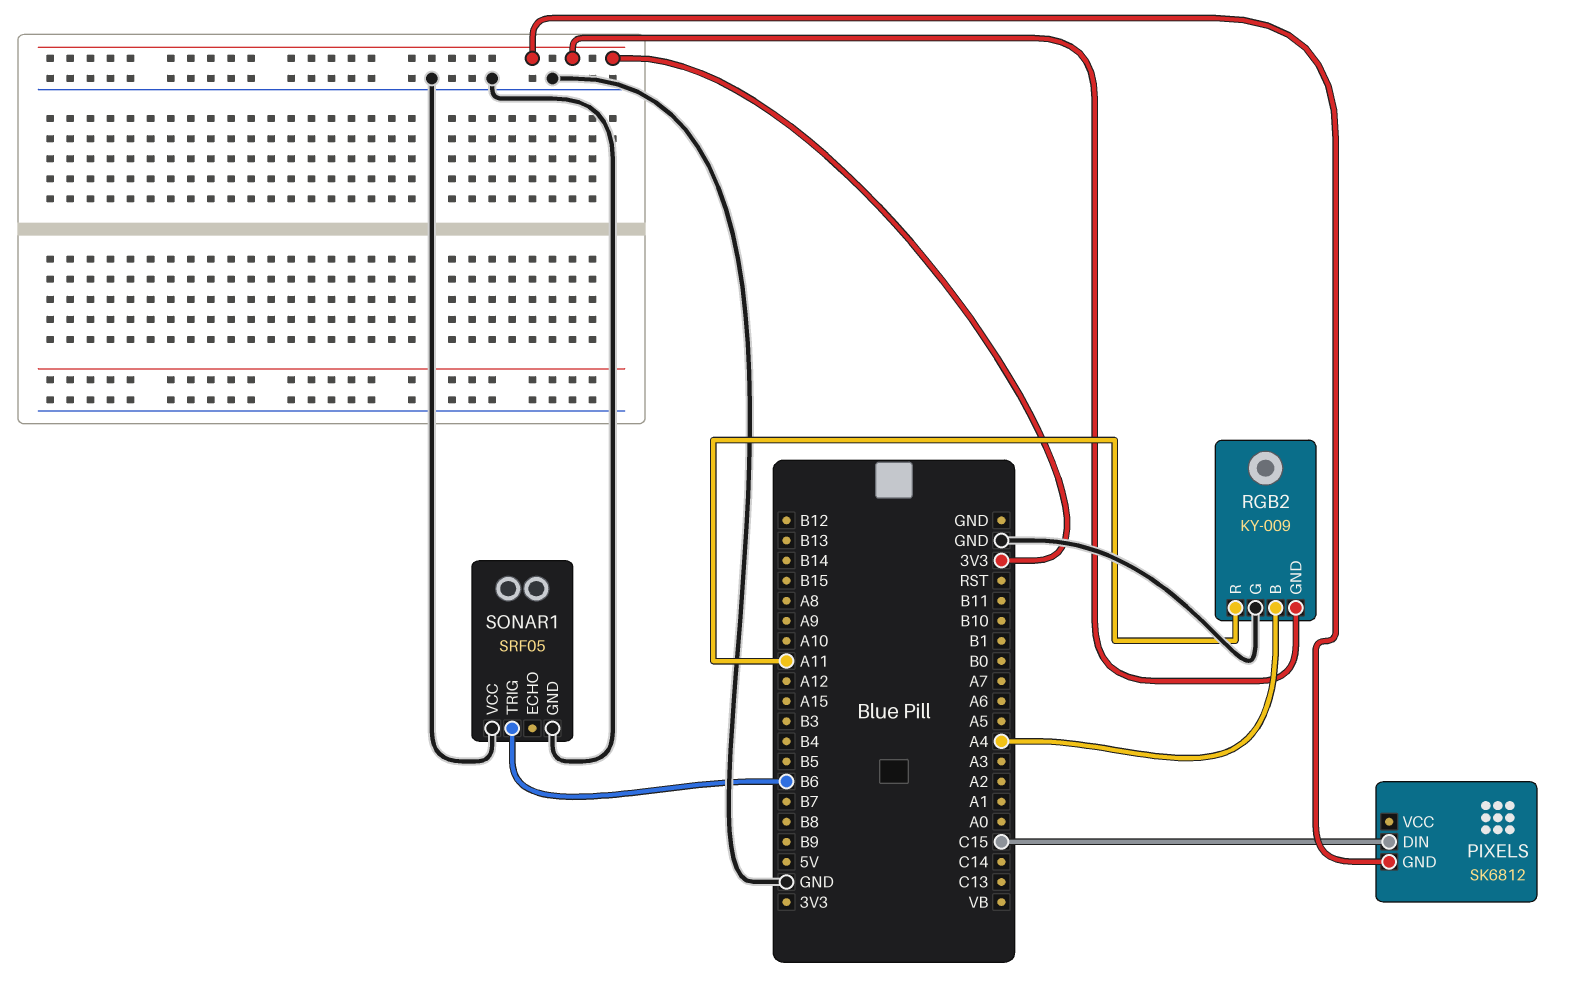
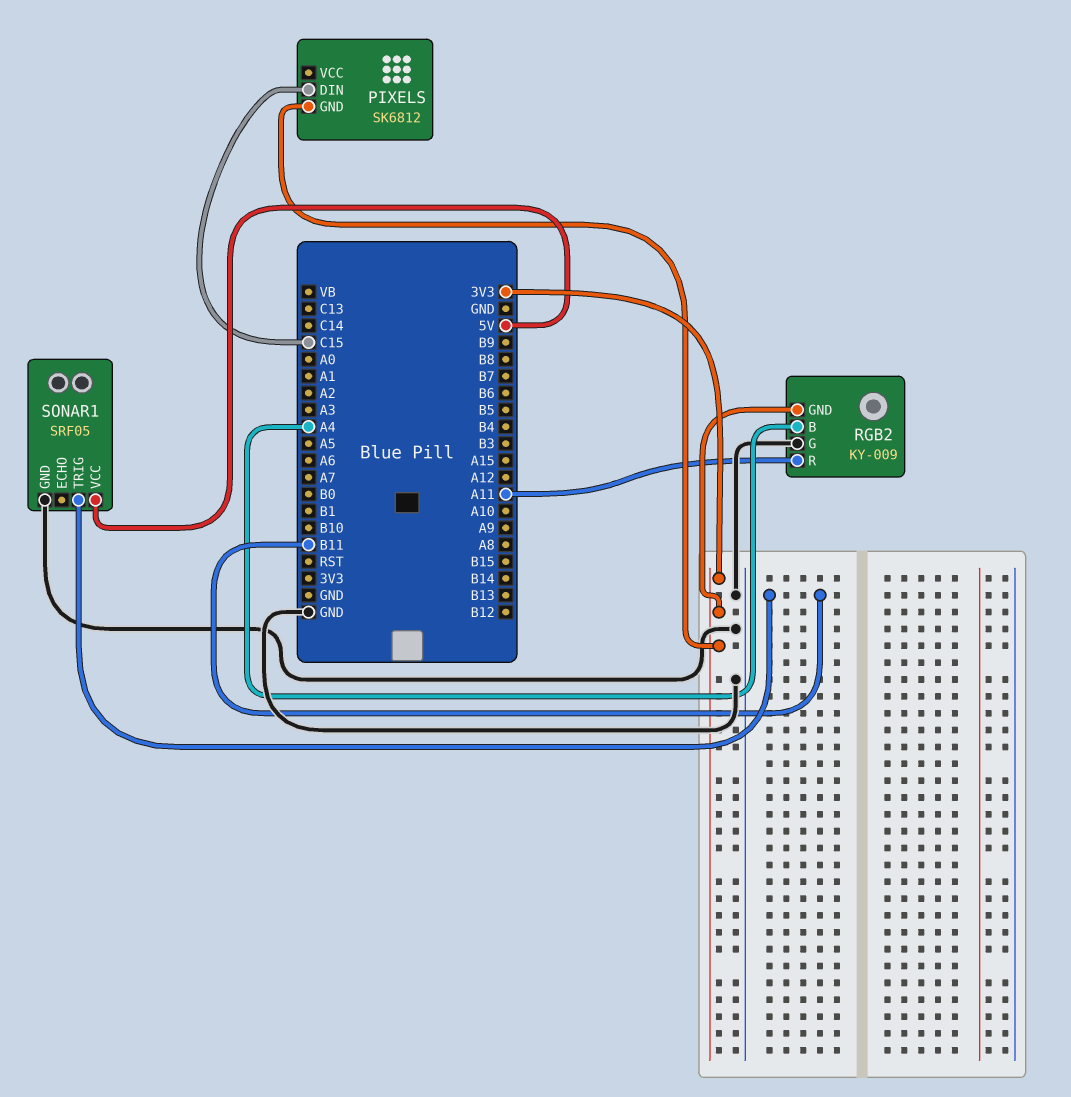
SONAR1 pin TRIG: B6 -> B11
SONAR1 pin VCC: GND -> 5V

